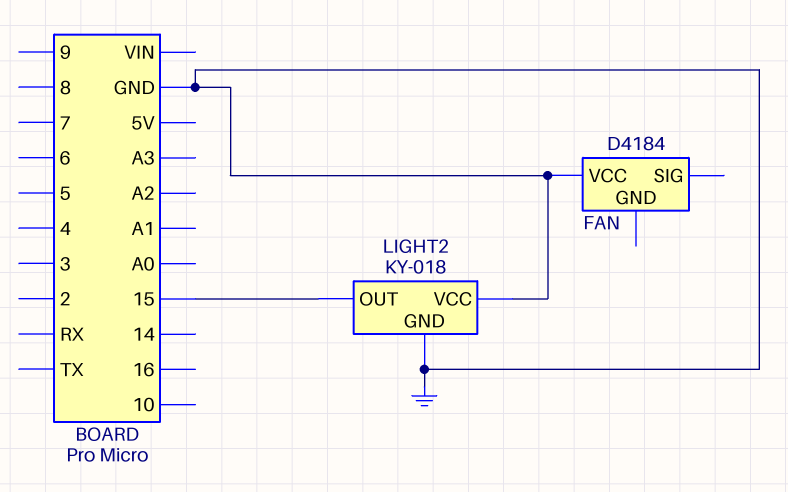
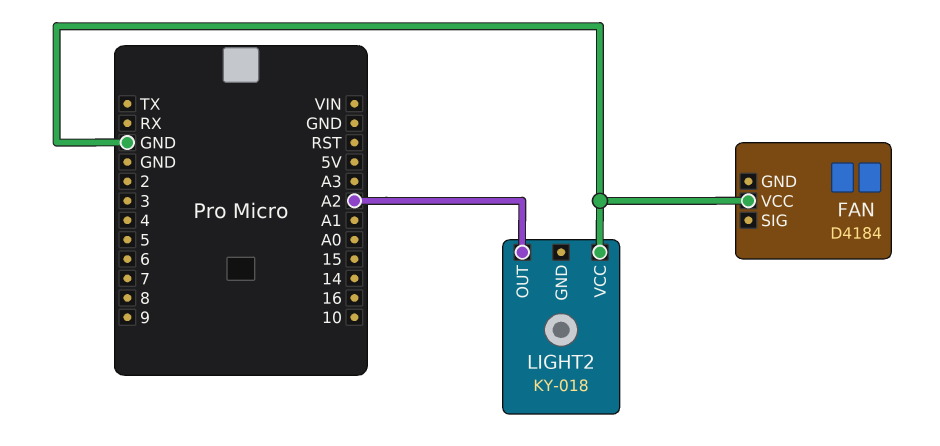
LIGHT2 pin GND: GND -> none
LIGHT2 pin OUT: 15 -> A2

